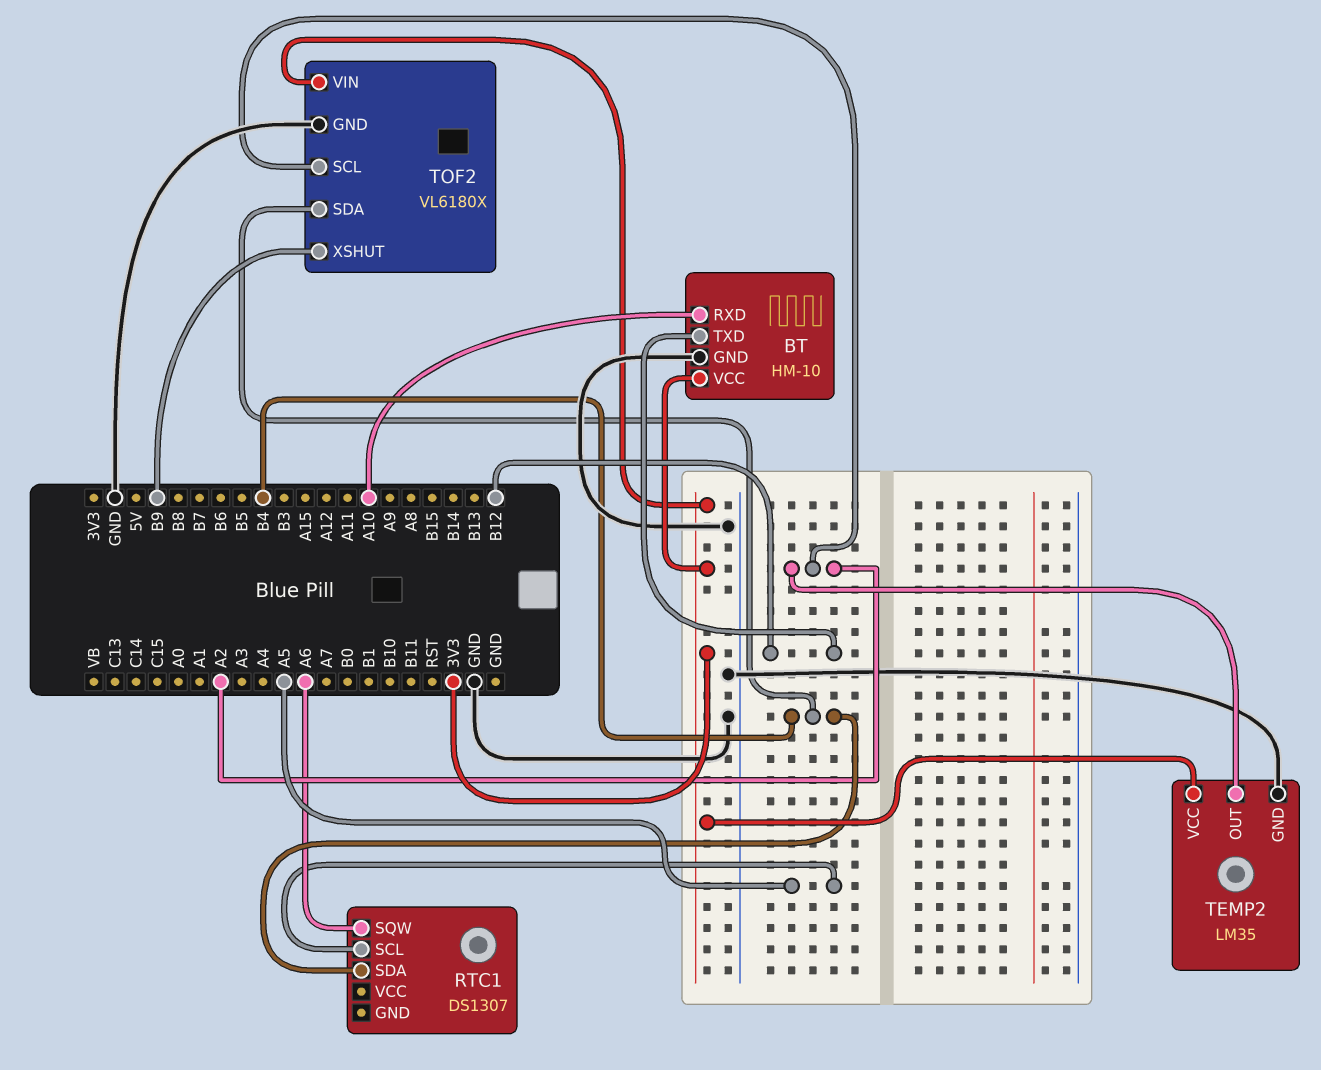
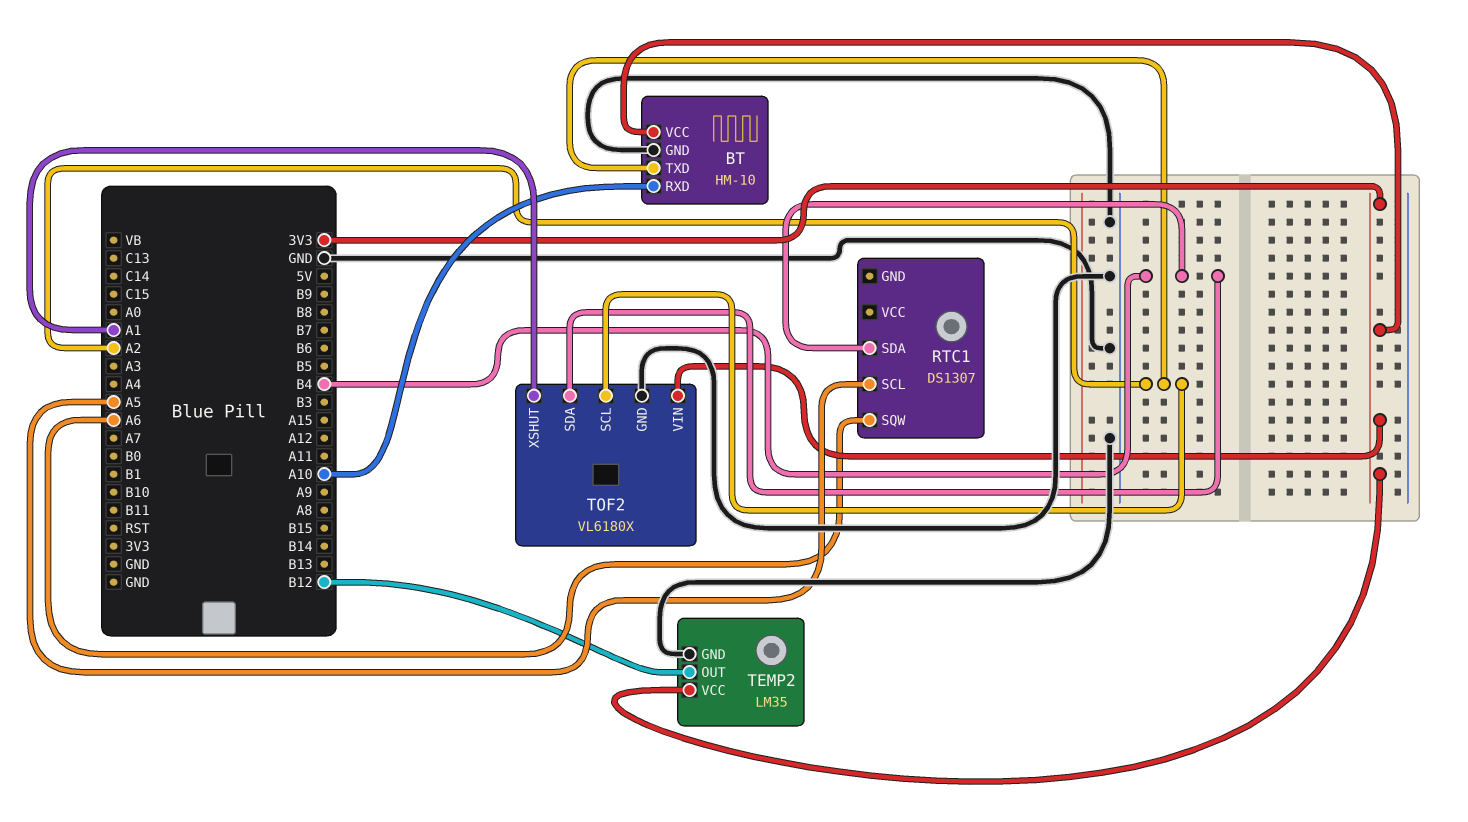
BT pin TXD: B12 -> A2
TEMP2 pin OUT: A2 -> B12
TOF2 pin XSHUT: B9 -> A1

